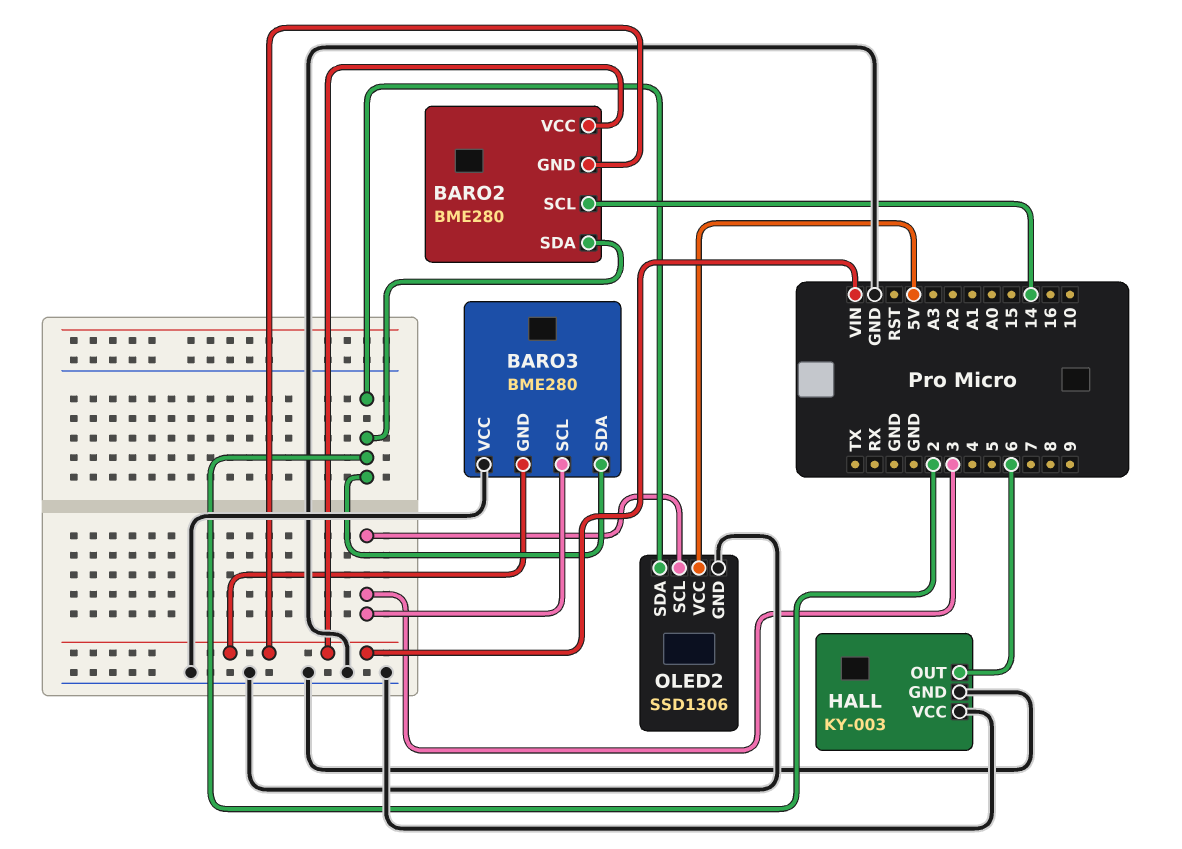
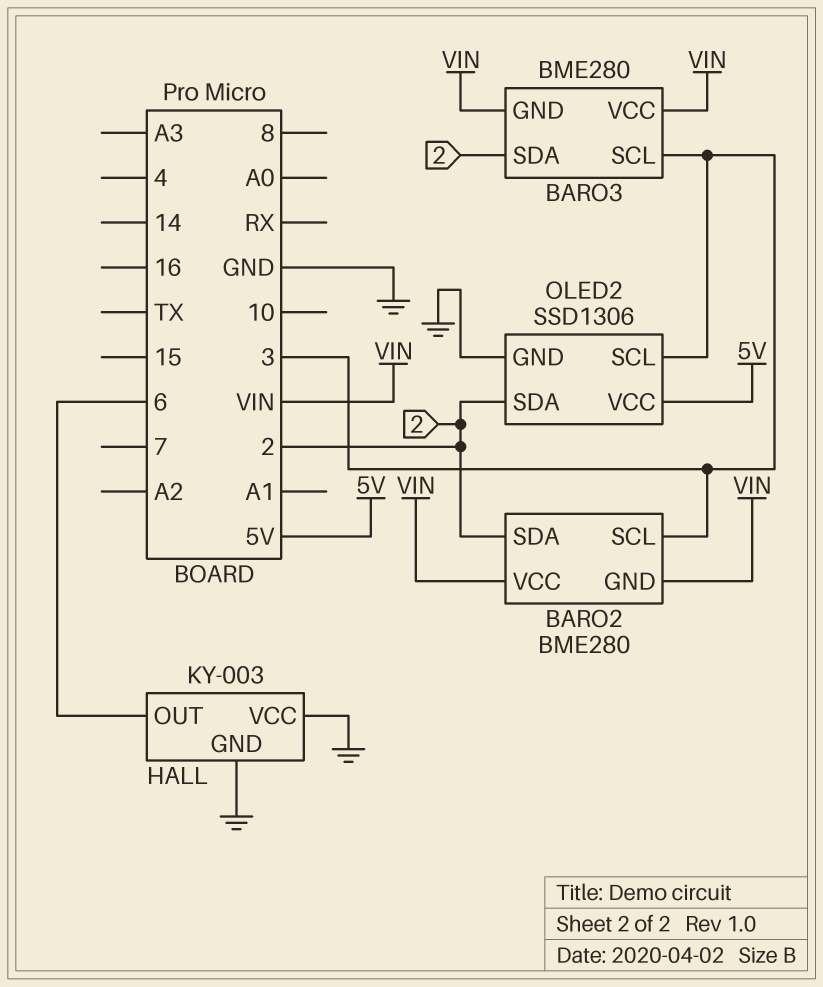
BARO2 pin SCL: 14 -> 3
BARO3 pin VCC: GND -> VIN

